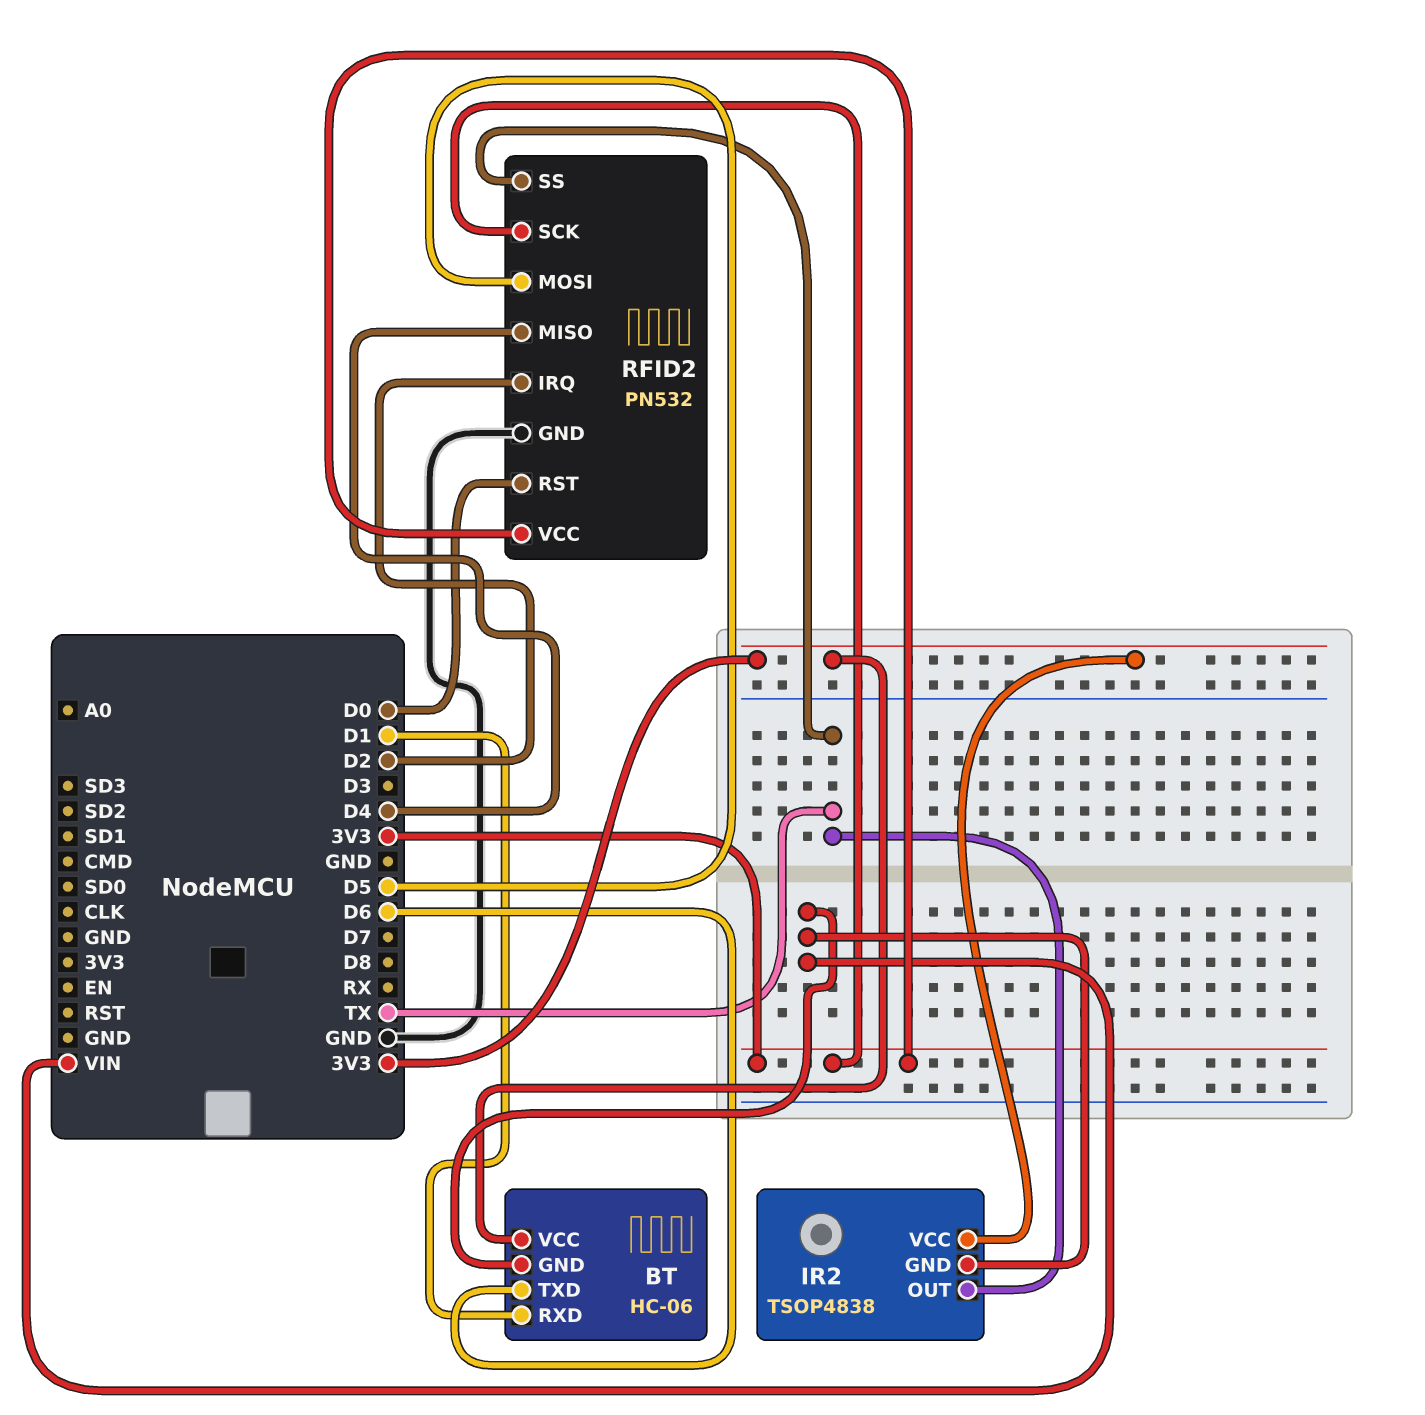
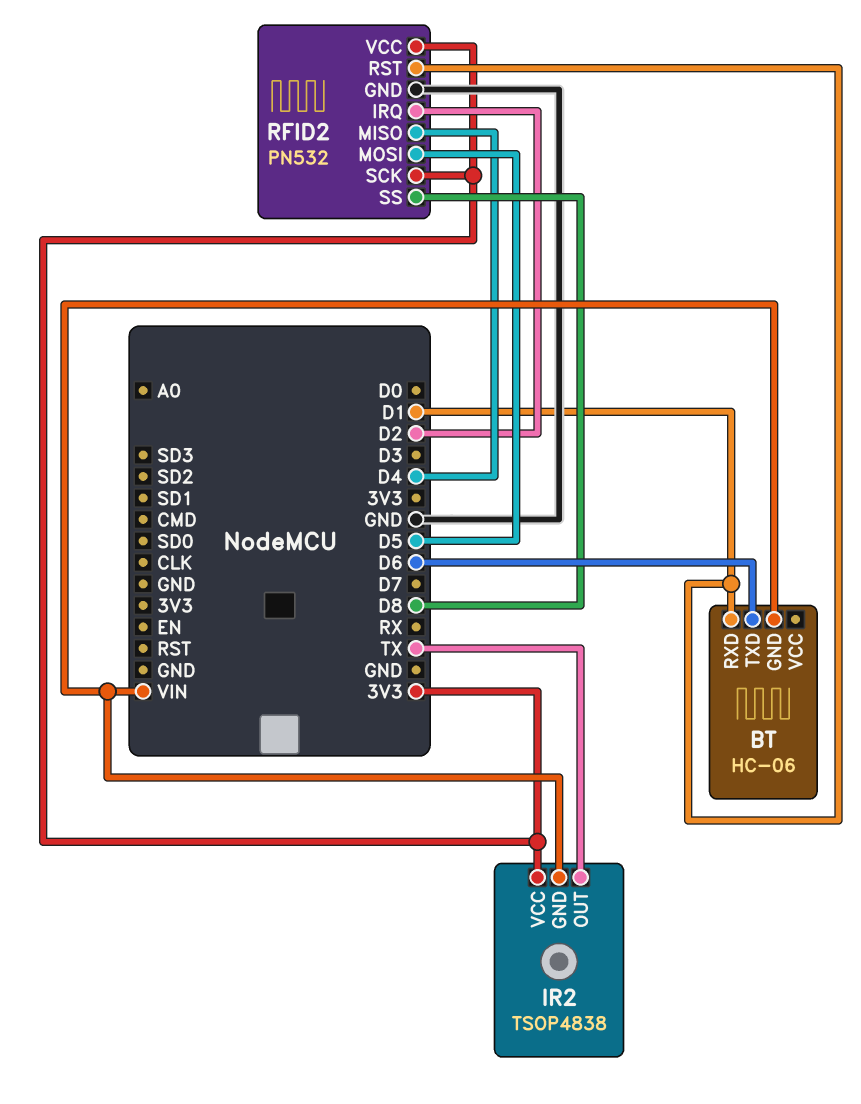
BT pin VCC: 3V3 -> none
RFID2 pin RST: D0 -> D1
RFID2 pin SS: TX -> D8

